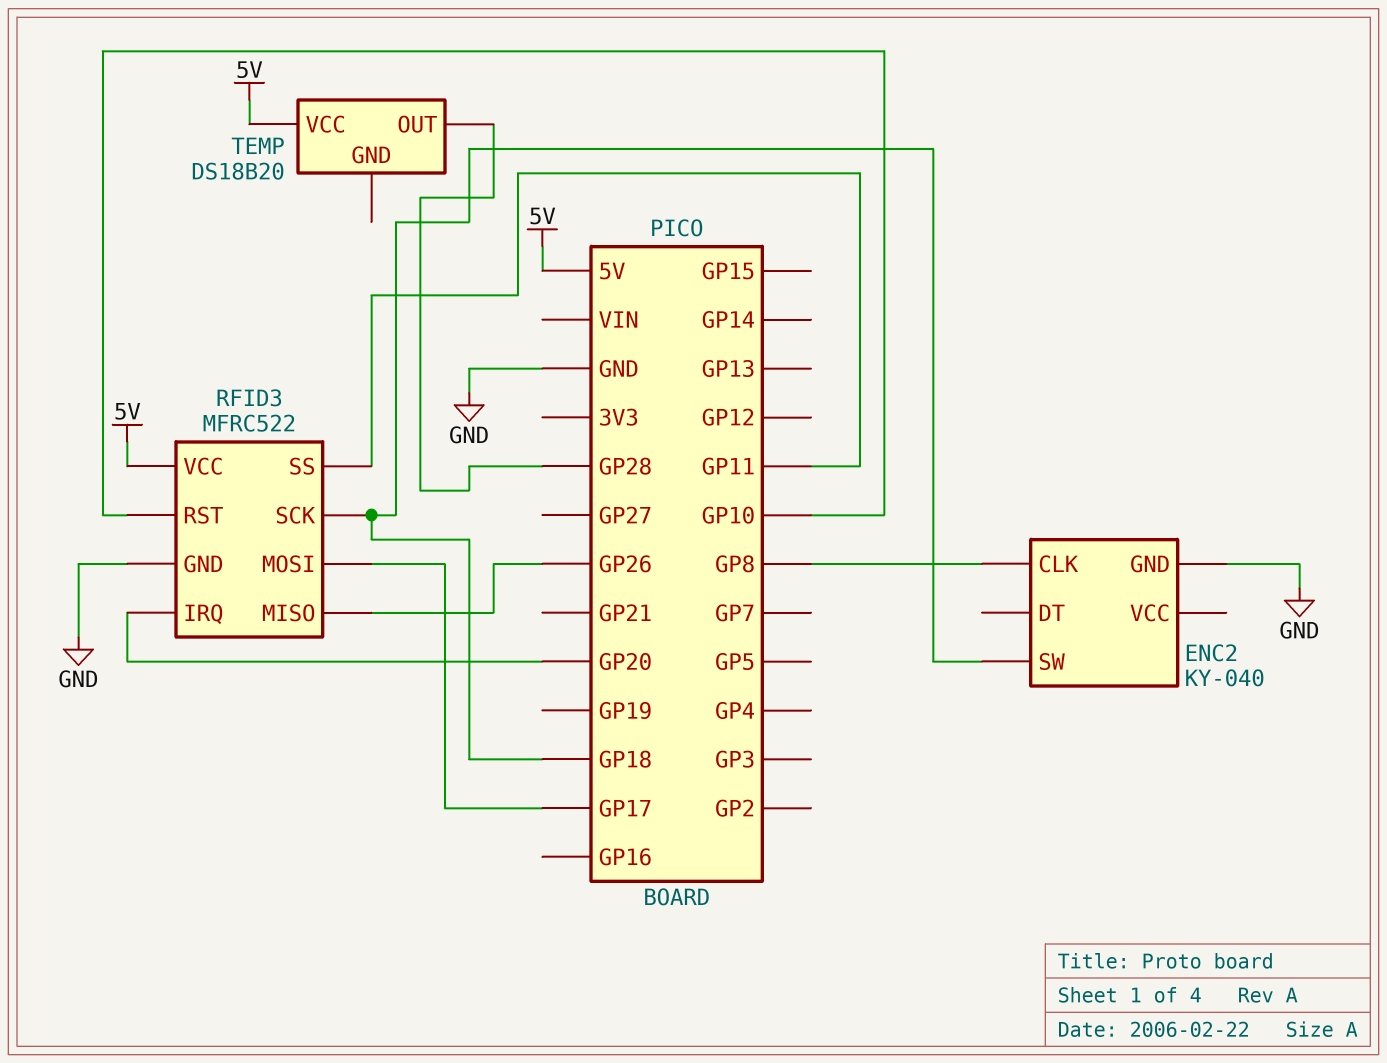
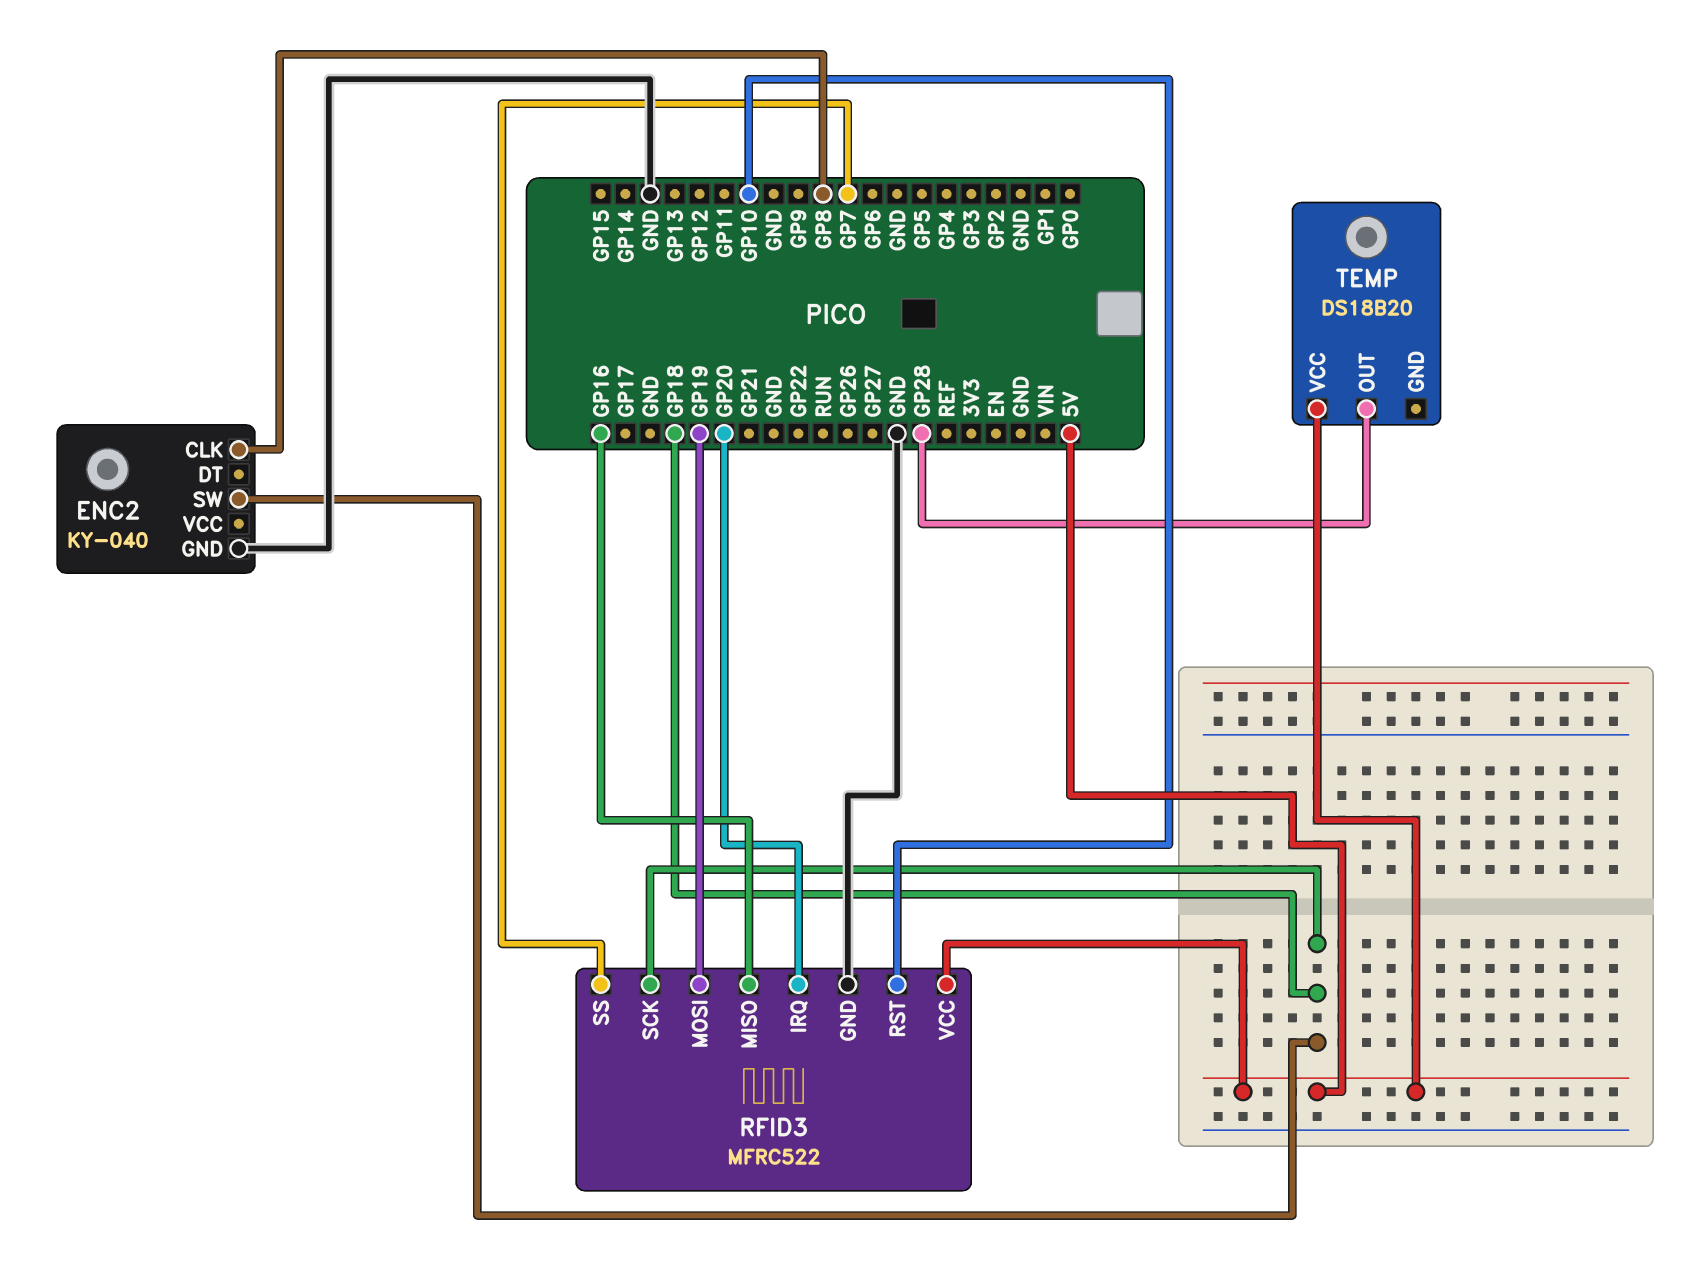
RFID3 pin MISO: GP26 -> GP16
RFID3 pin MOSI: GP17 -> GP19
RFID3 pin SS: GP11 -> GP7

